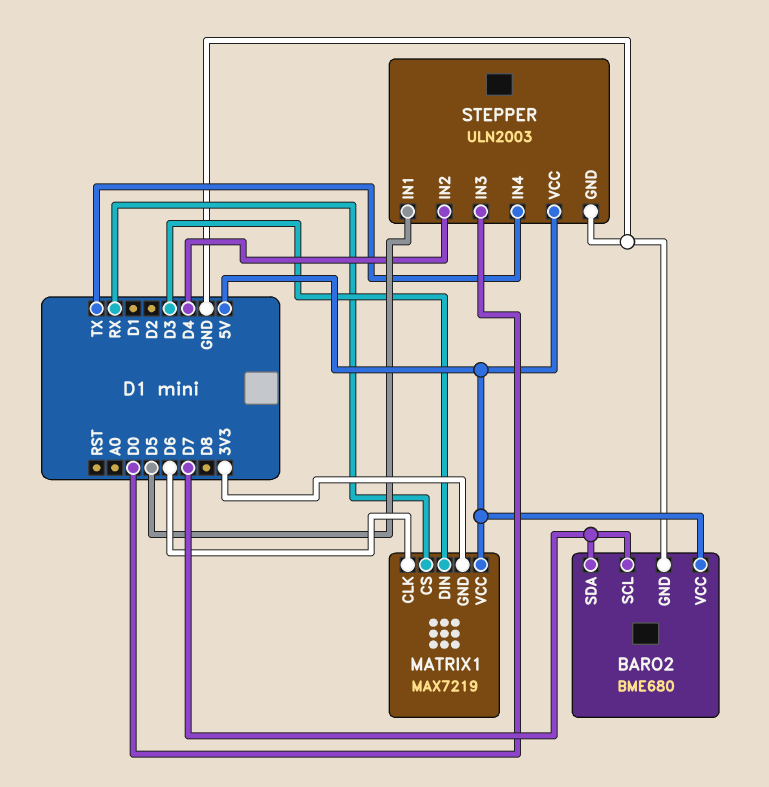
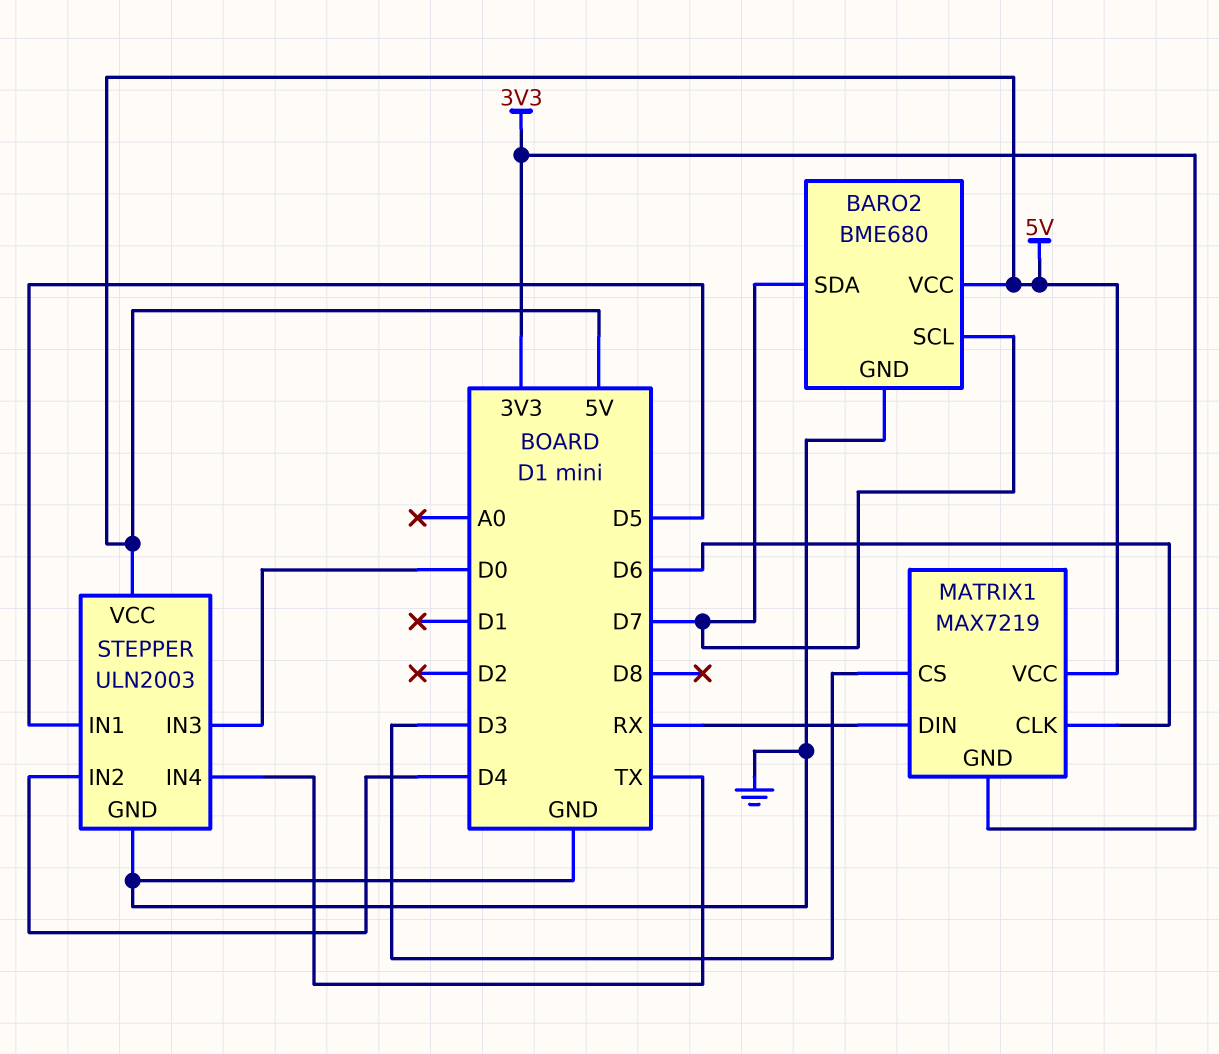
MATRIX1 pin CS: RX -> D3
MATRIX1 pin DIN: D3 -> RX

